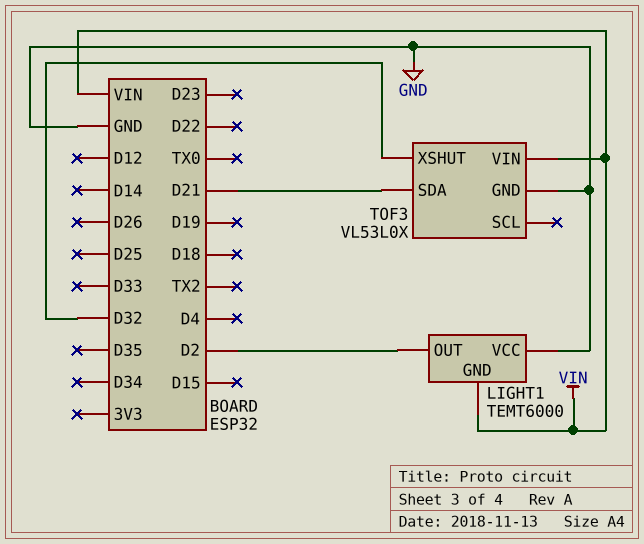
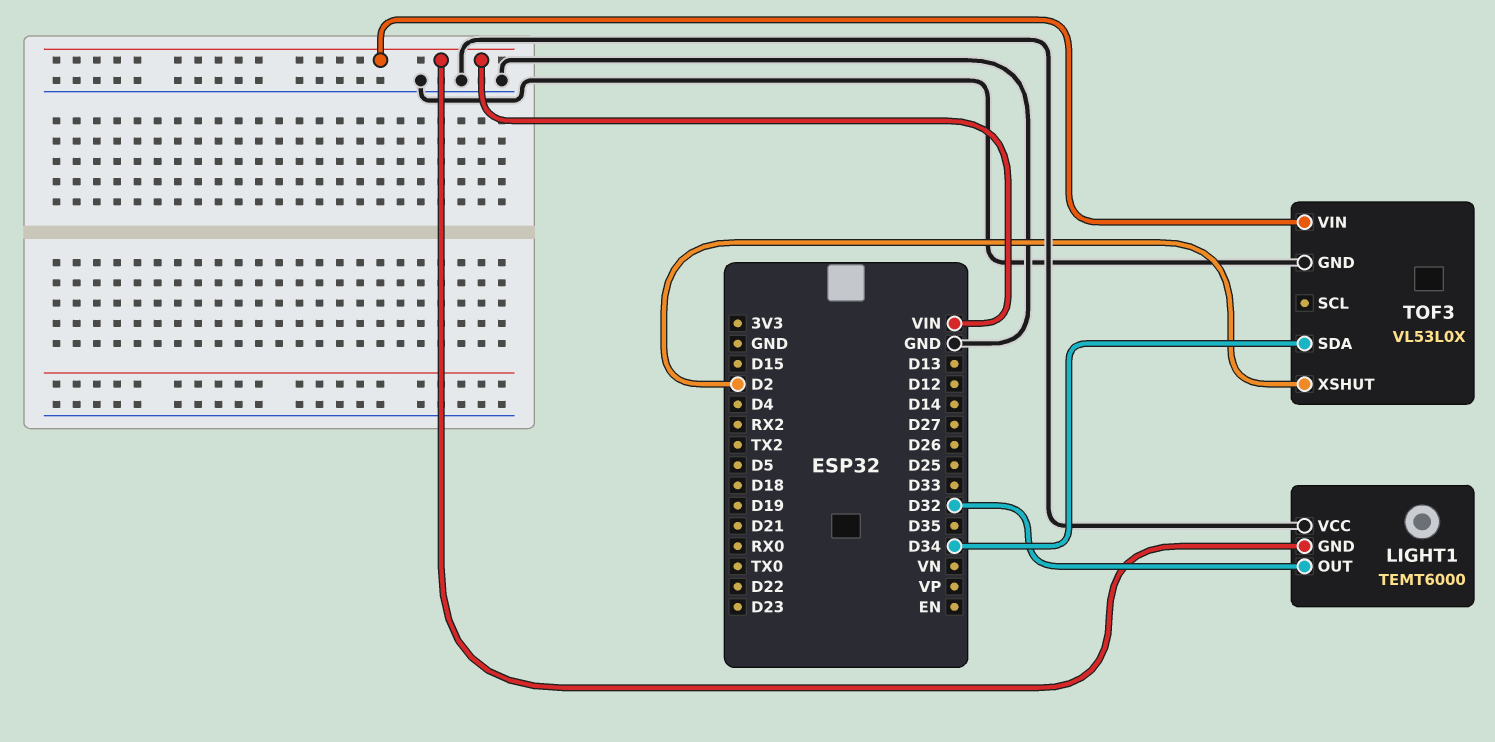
LIGHT1 pin OUT: D2 -> D32
TOF3 pin SDA: D21 -> D34
TOF3 pin XSHUT: D32 -> D2

